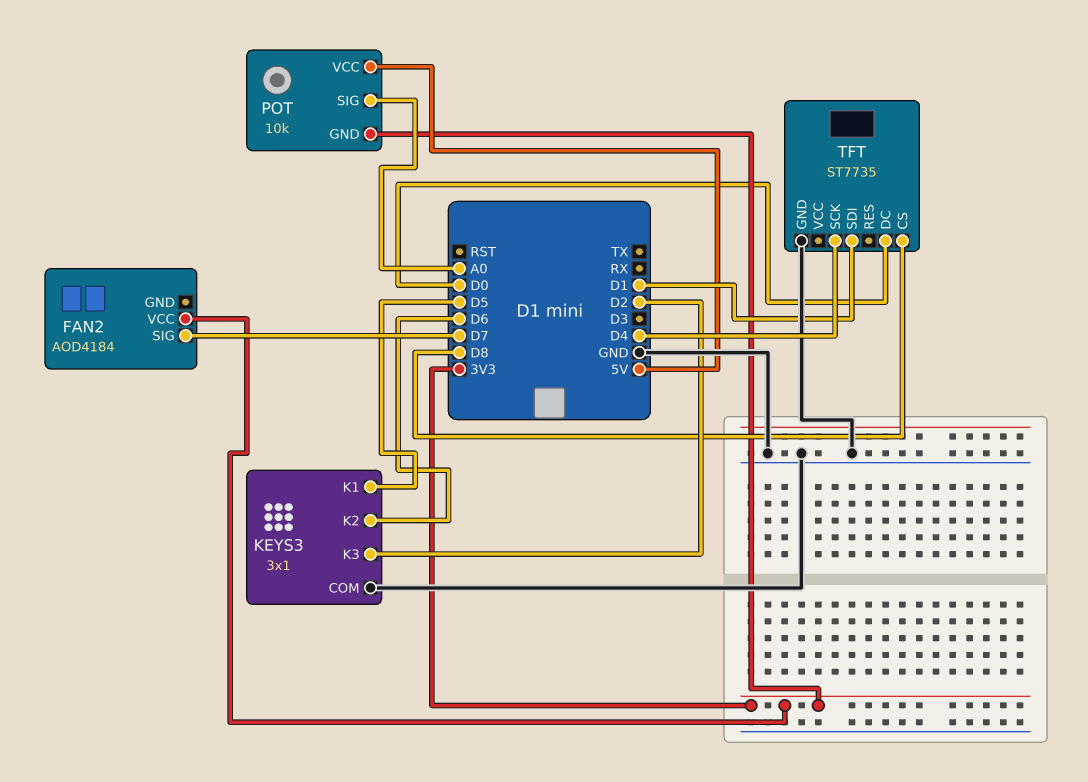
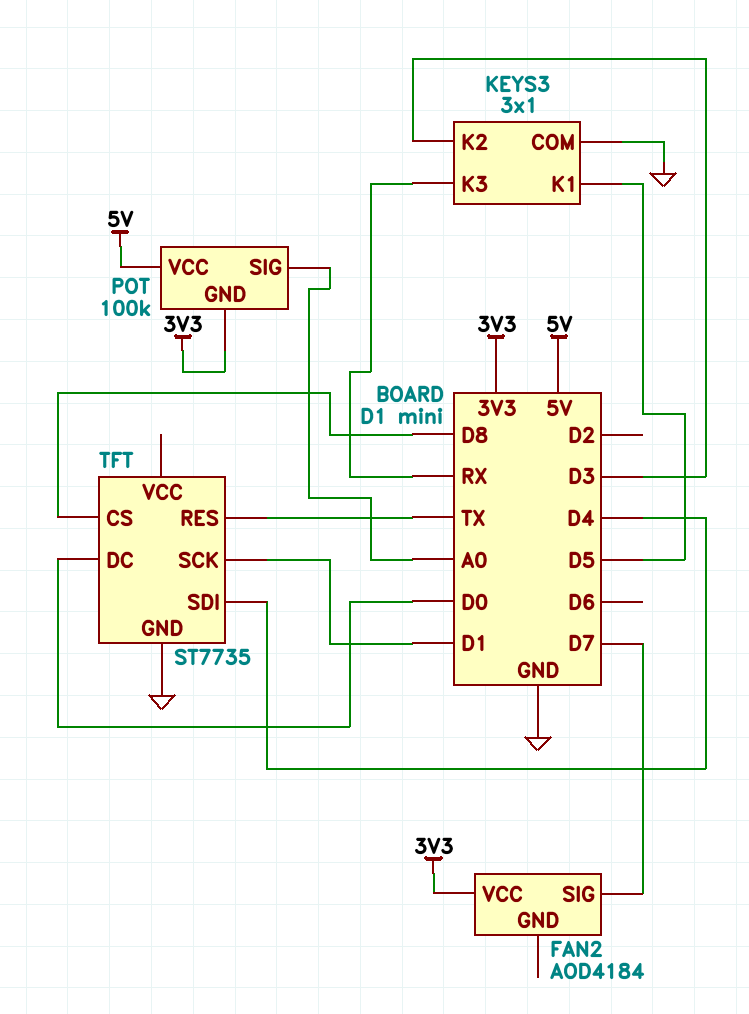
KEYS3 pin K2: D6 -> D3
KEYS3 pin K3: D2 -> RX
POT: 10k -> 100k
TFT pin RES: none -> TX
TFT pin SCK: D4 -> D1
TFT pin SDI: D1 -> D4

